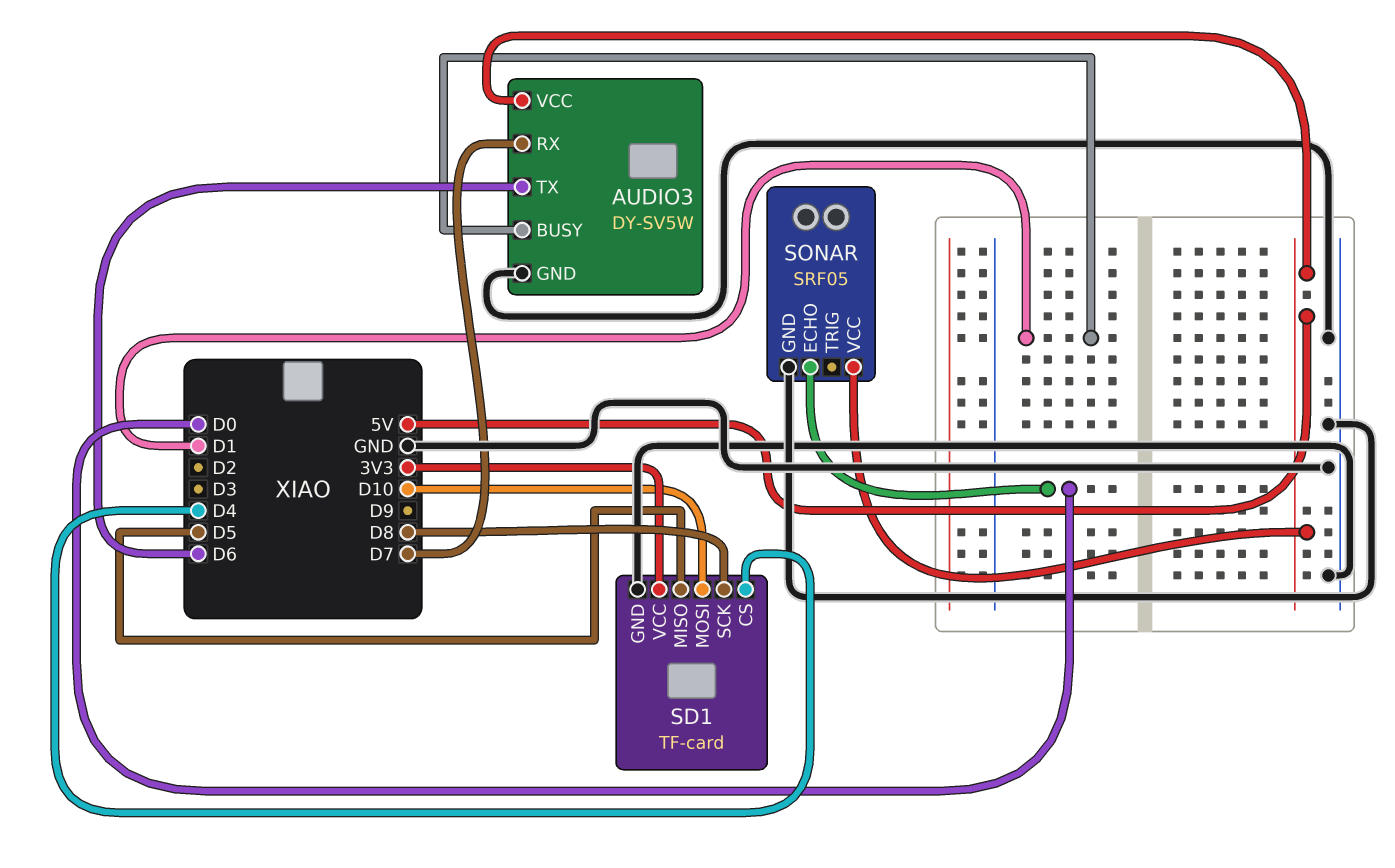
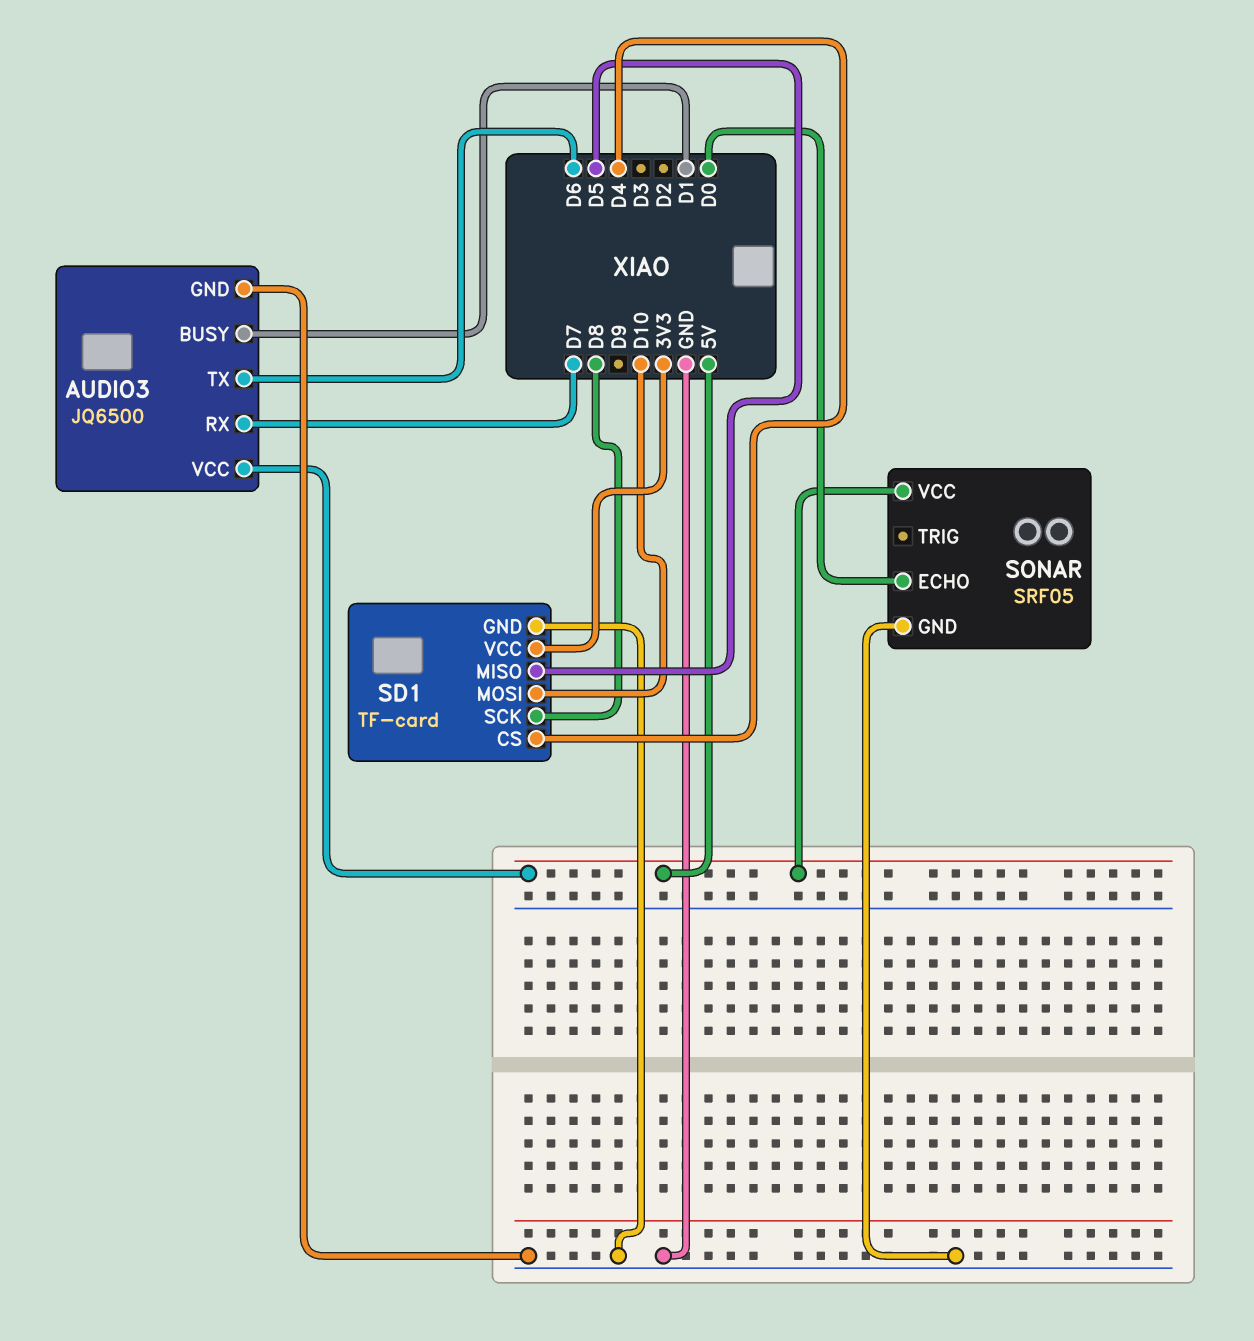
AUDIO3: DY-SV5W -> JQ6500

